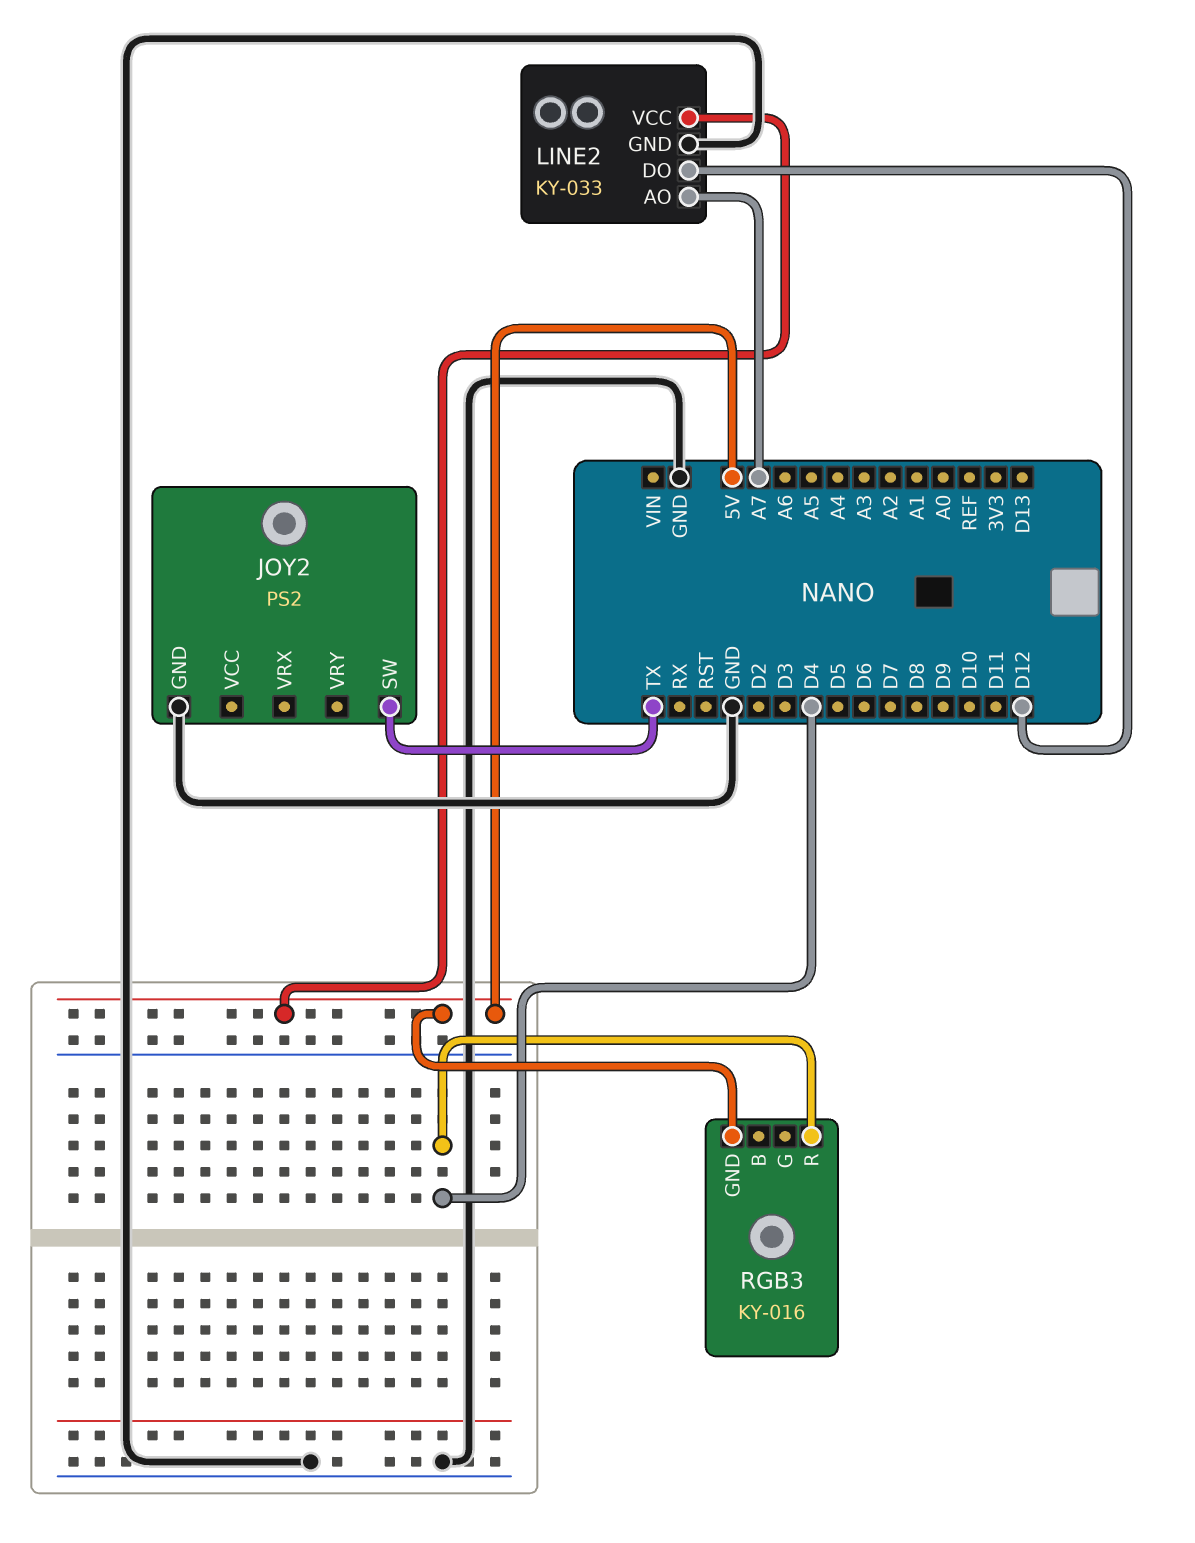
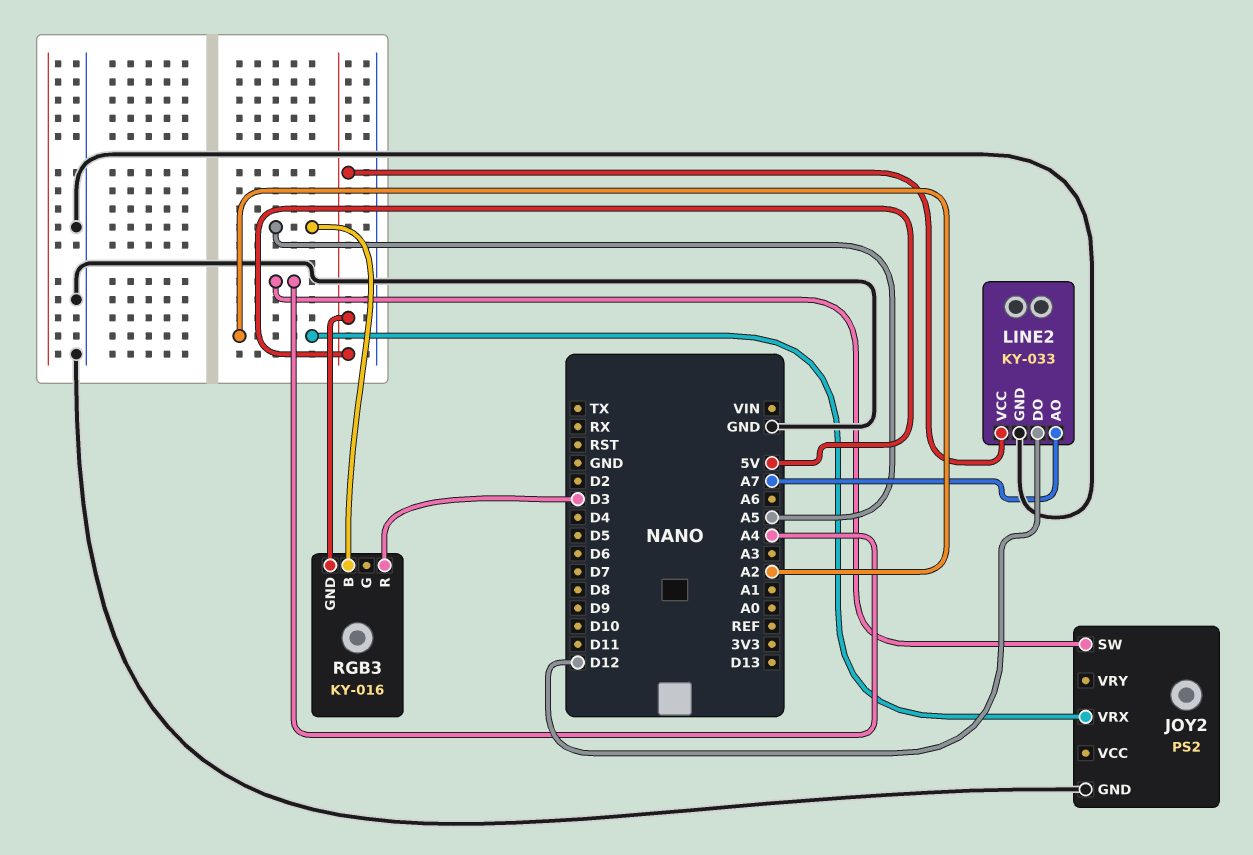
JOY2 pin SW: TX -> A4
JOY2 pin VRX: none -> A2
RGB3 pin B: none -> A5
RGB3 pin R: D4 -> D3

